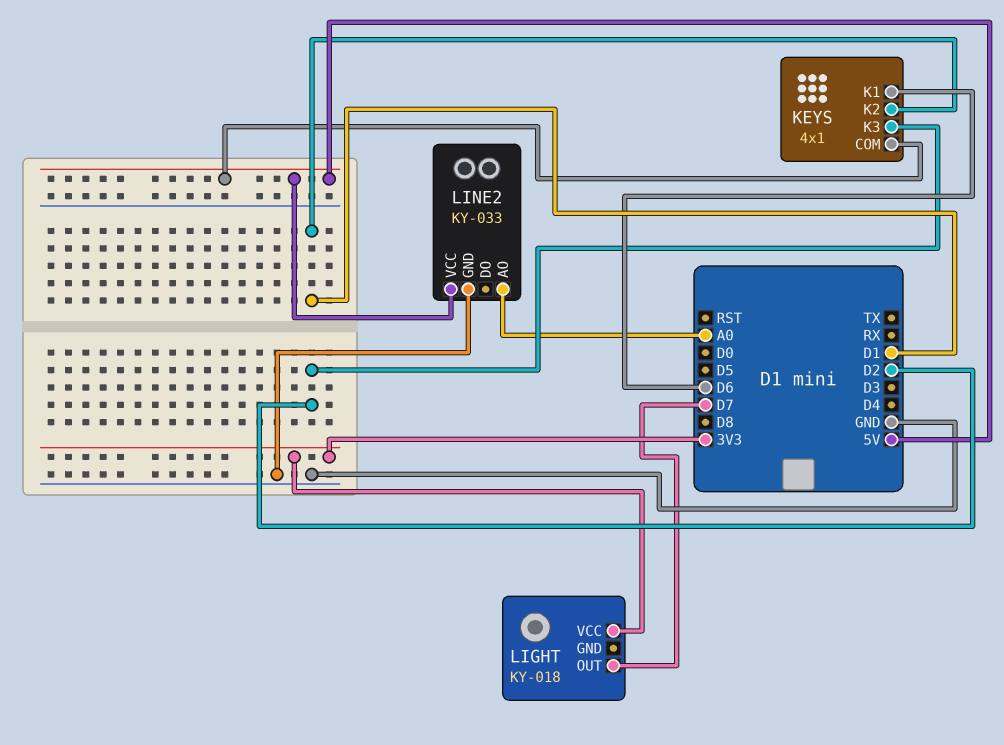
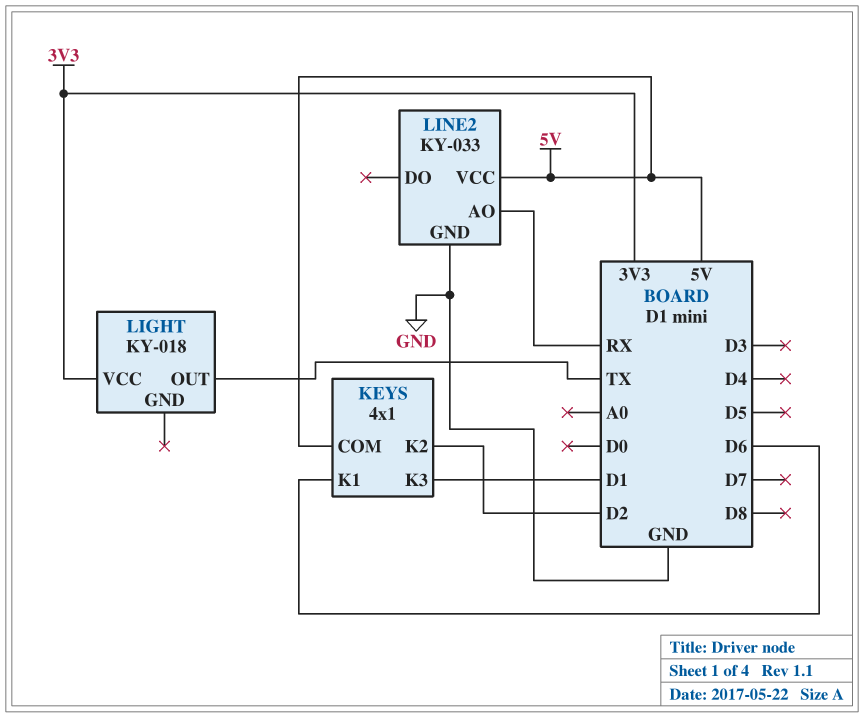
KEYS pin K2: D1 -> D2
KEYS pin K3: D2 -> D1
LIGHT pin OUT: D7 -> TX
LINE2 pin AO: A0 -> RX

